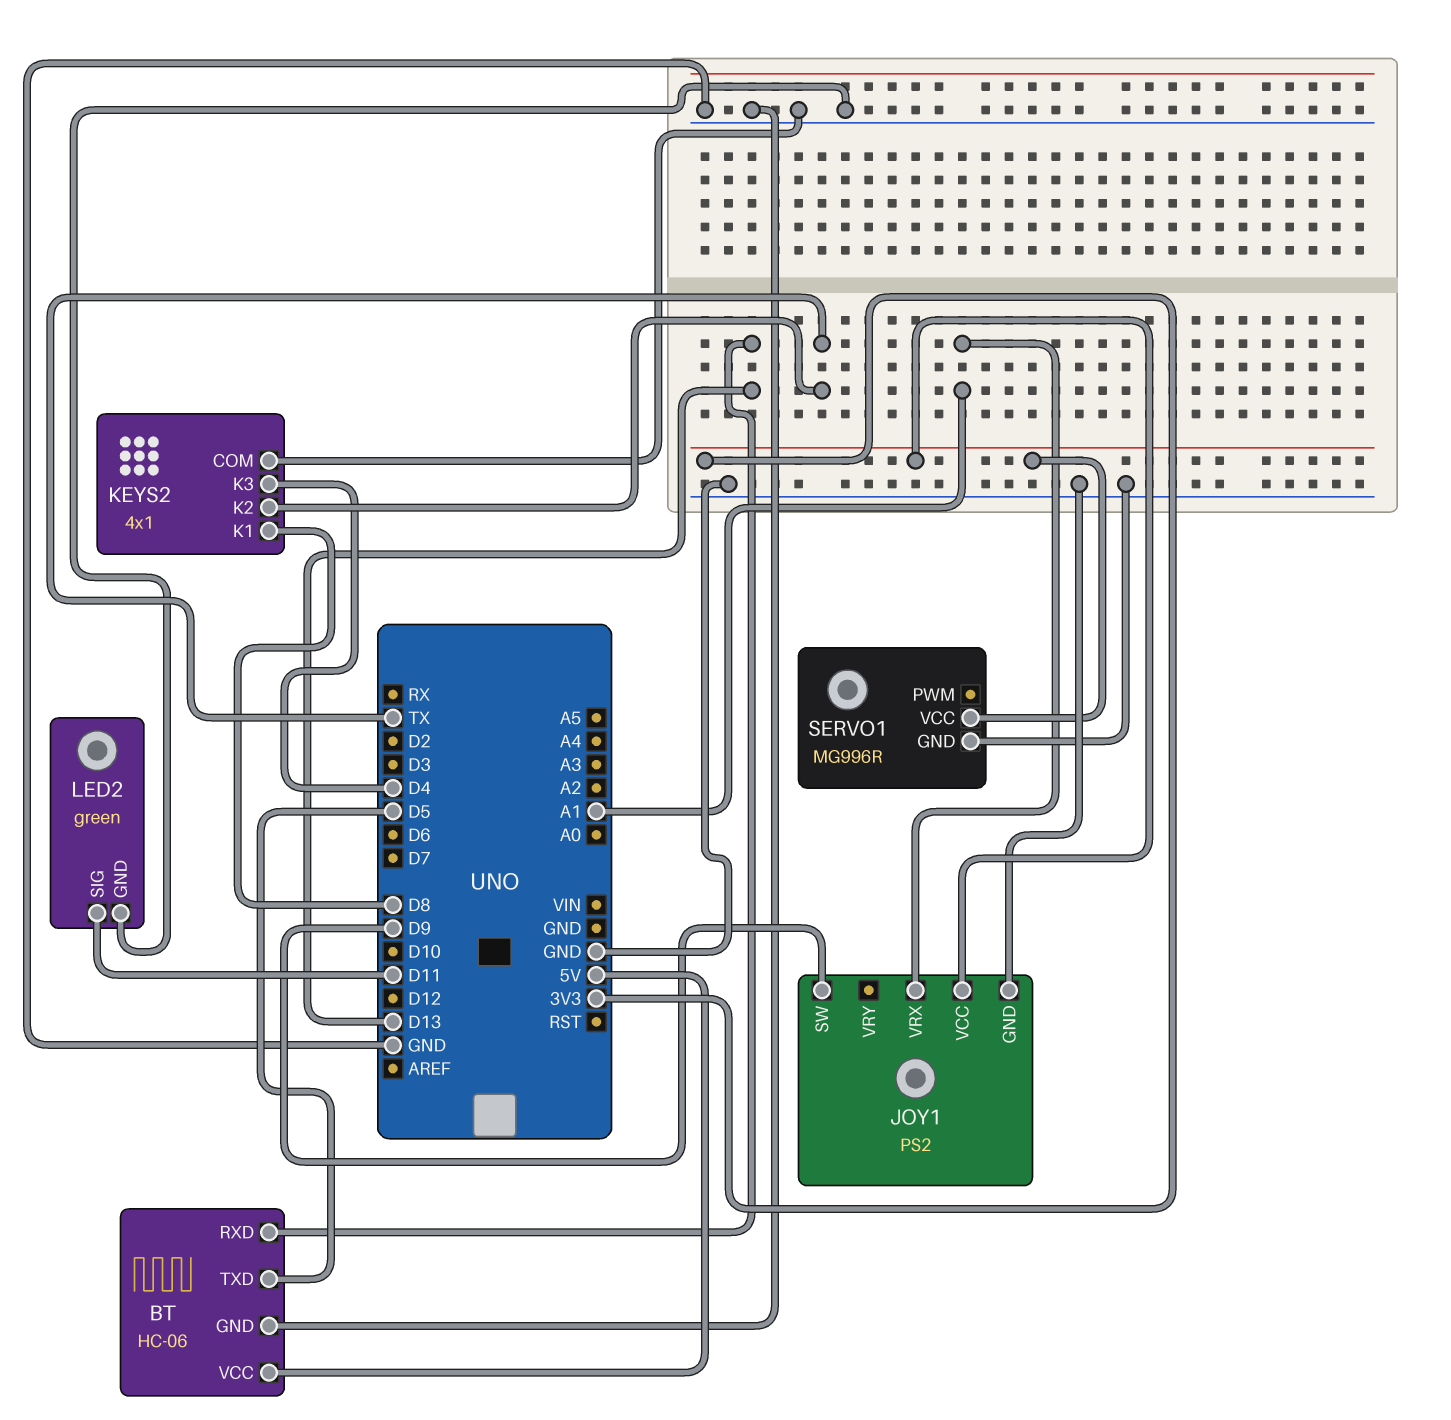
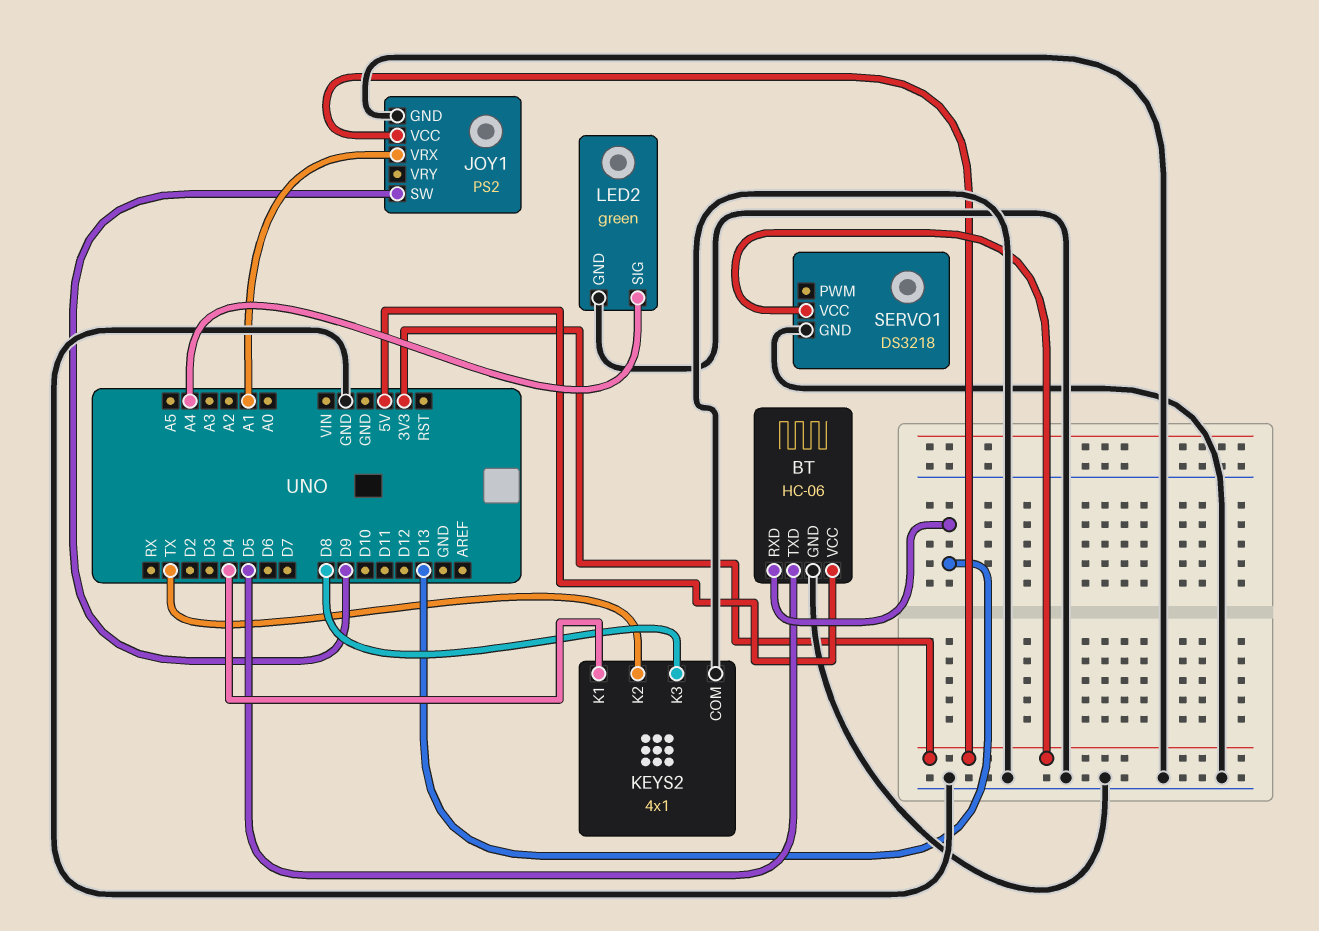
KEYS2 pin K1: D8 -> D4
KEYS2 pin K3: D4 -> D8
LED2 pin SIG: D11 -> A4
SERVO1: MG996R -> DS3218

